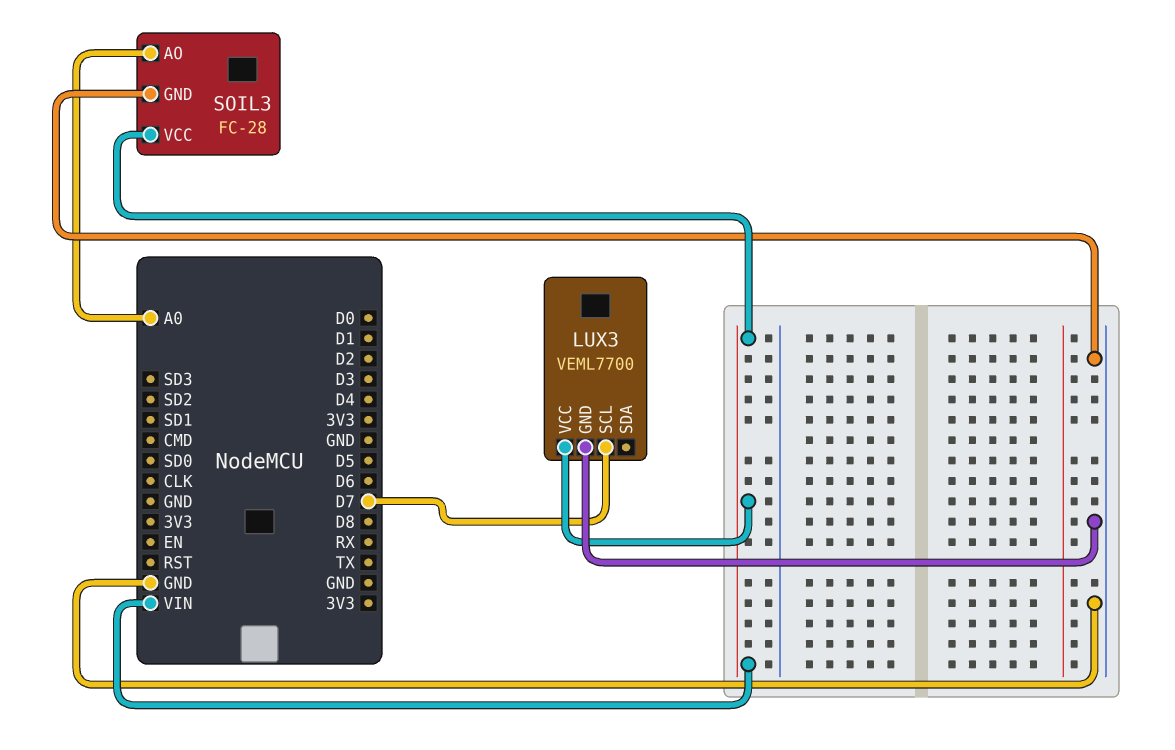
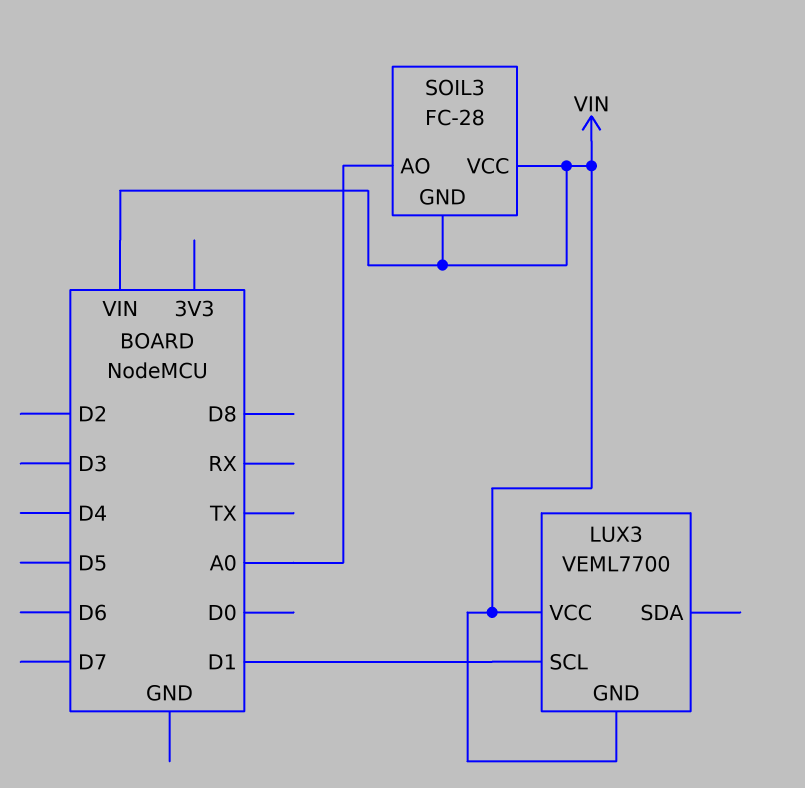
LUX3 pin GND: GND -> VIN
LUX3 pin SCL: D7 -> D1
SOIL3 pin GND: GND -> VIN

